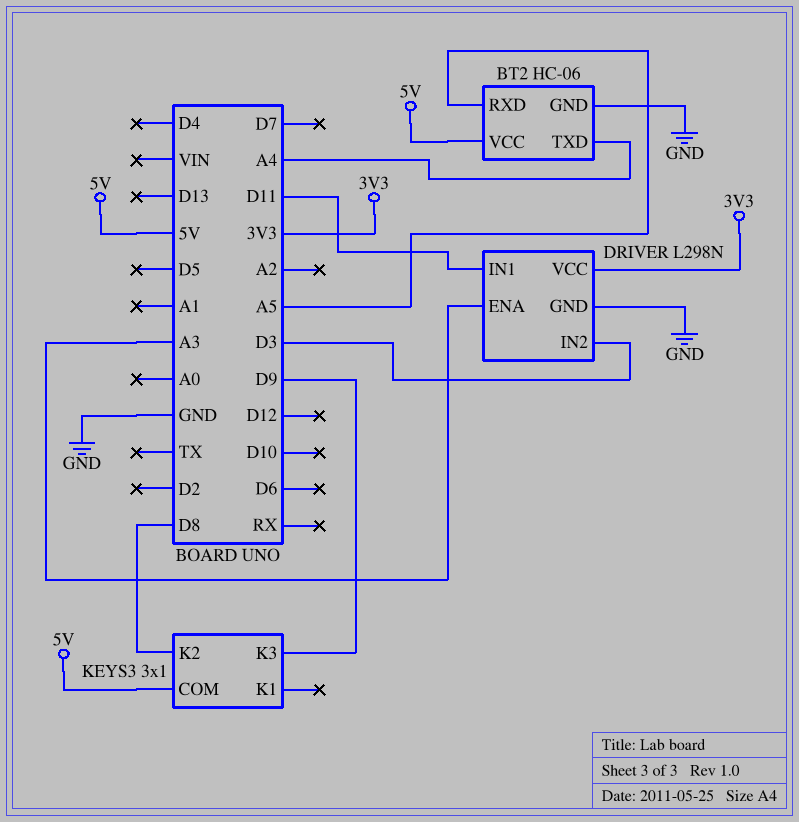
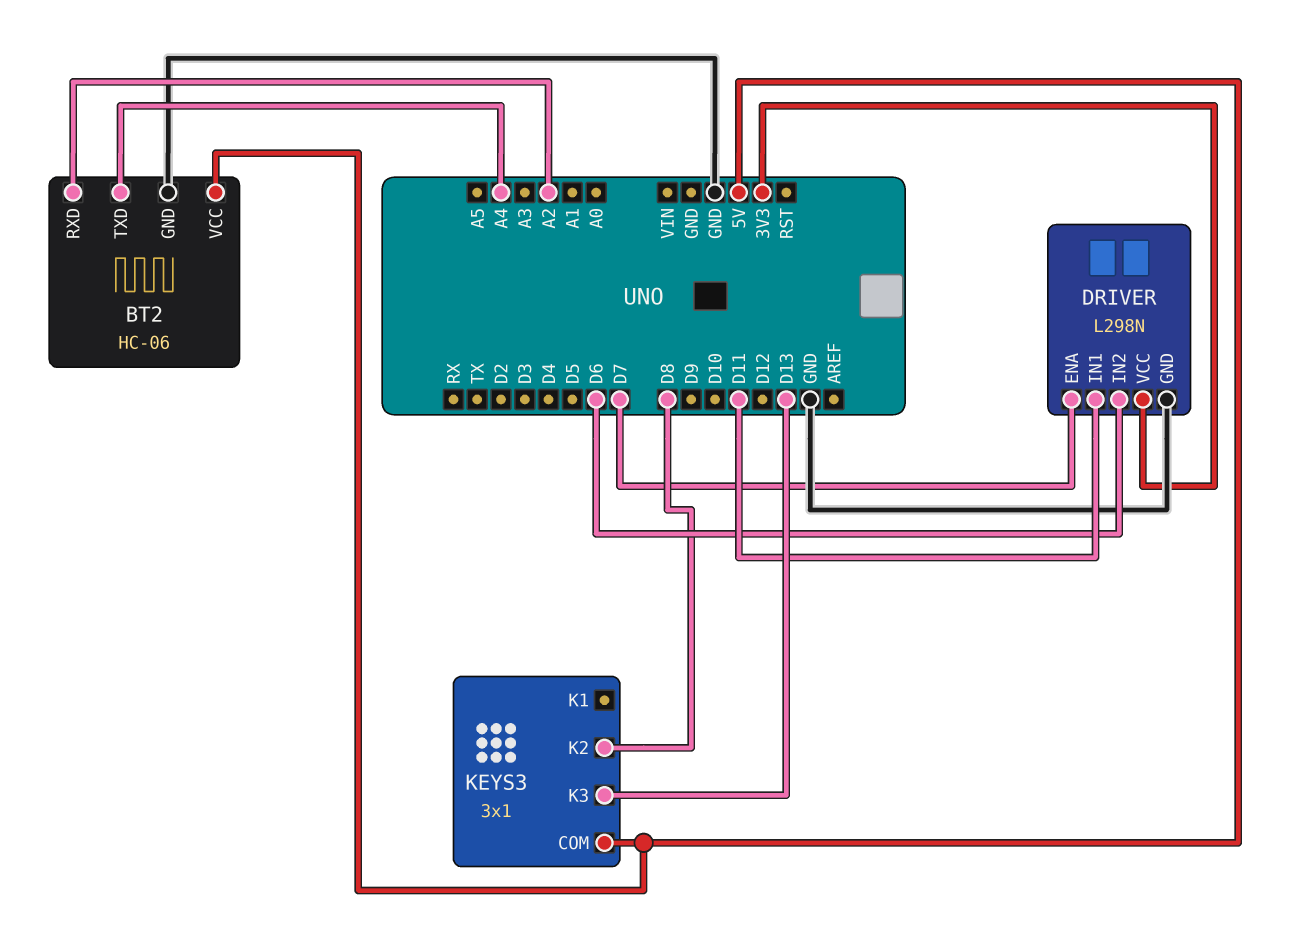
BT2 pin RXD: A5 -> A2
DRIVER pin ENA: A3 -> D7
DRIVER pin IN2: D3 -> D6
KEYS3 pin K3: D9 -> D13

